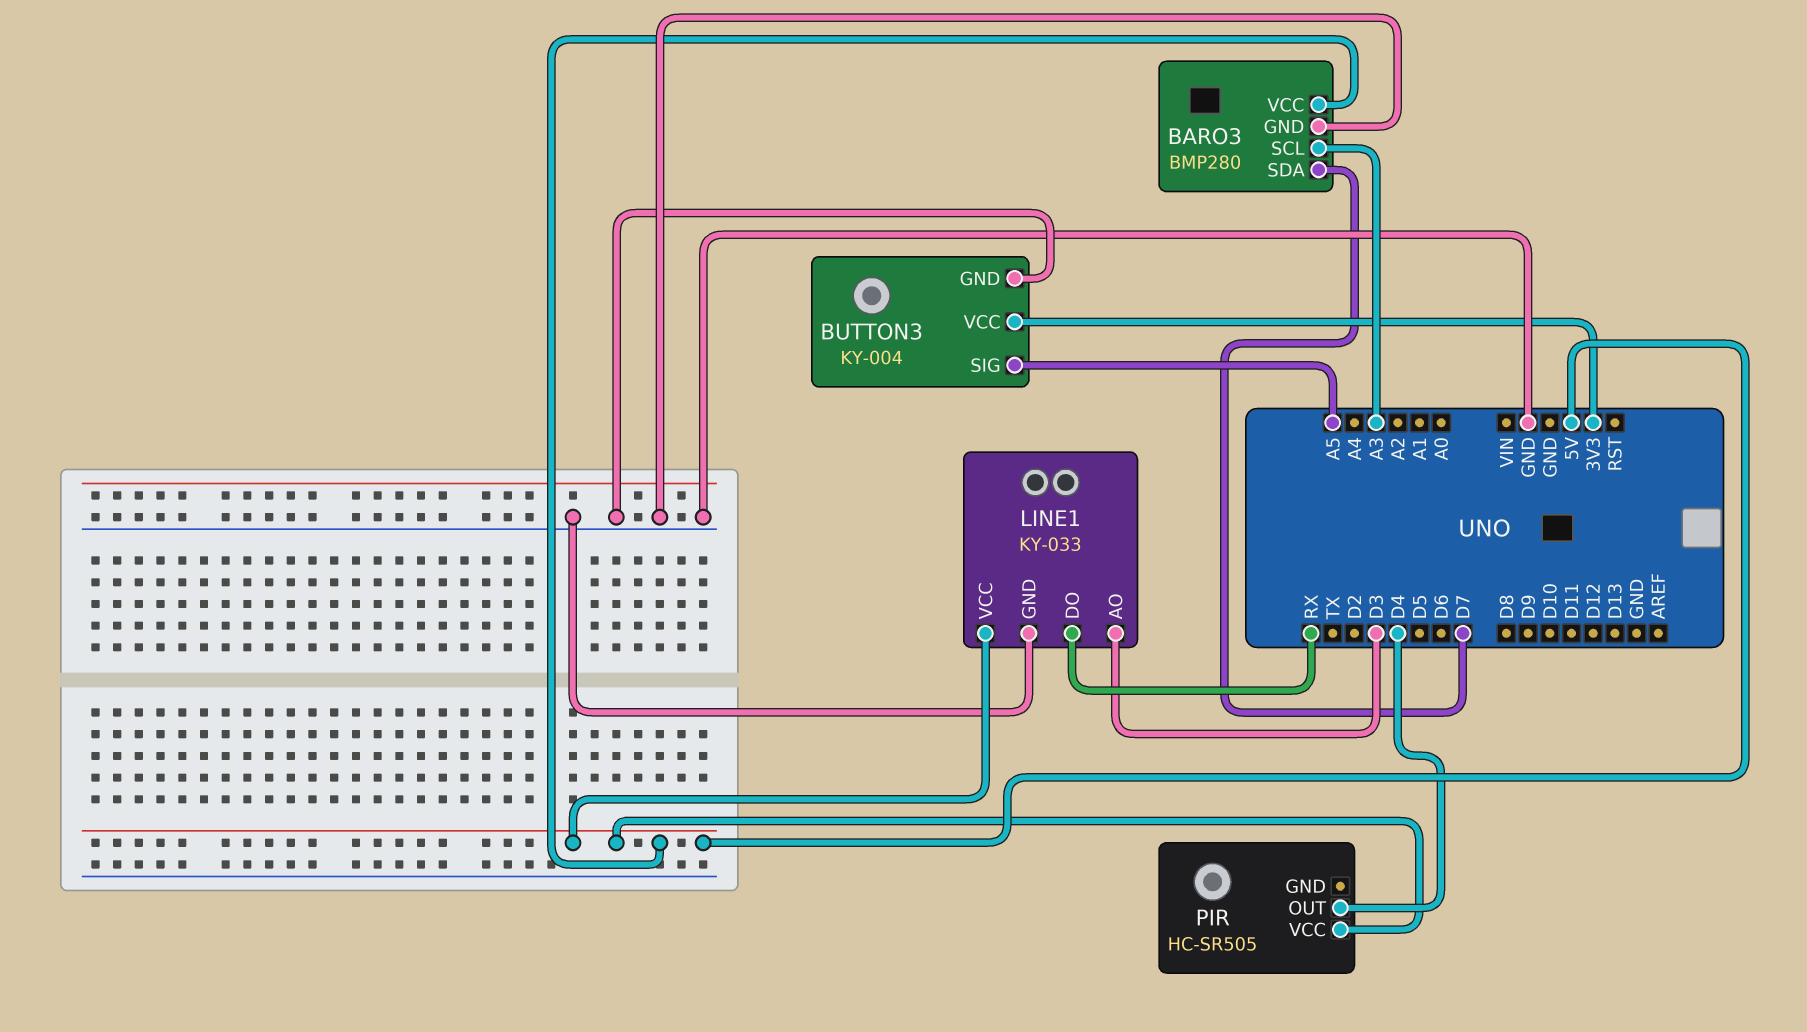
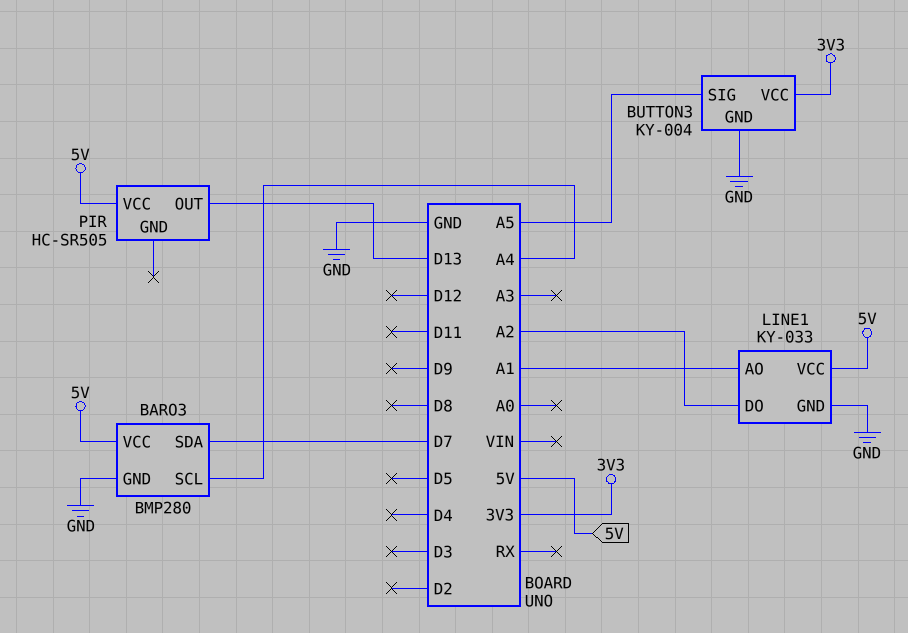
BARO3 pin SCL: A3 -> A4
LINE1 pin AO: D3 -> A1
LINE1 pin DO: RX -> A2
PIR pin OUT: D4 -> D13

